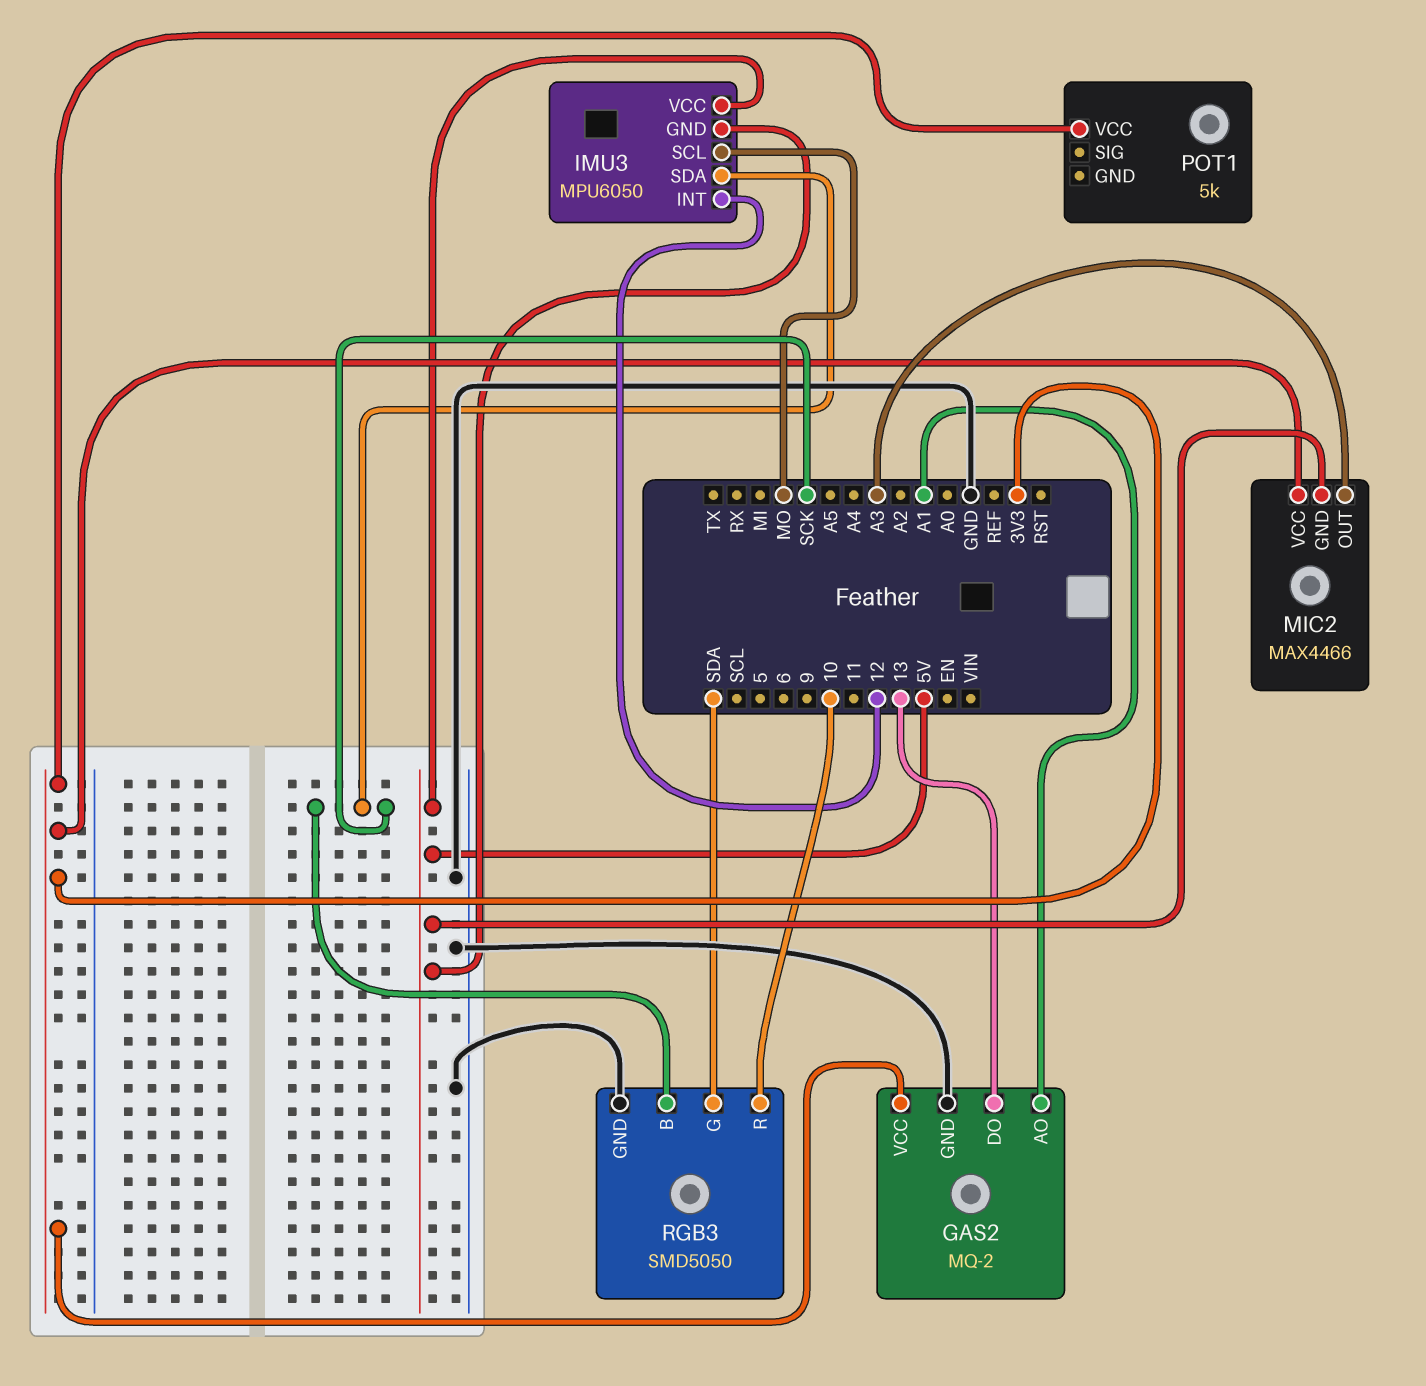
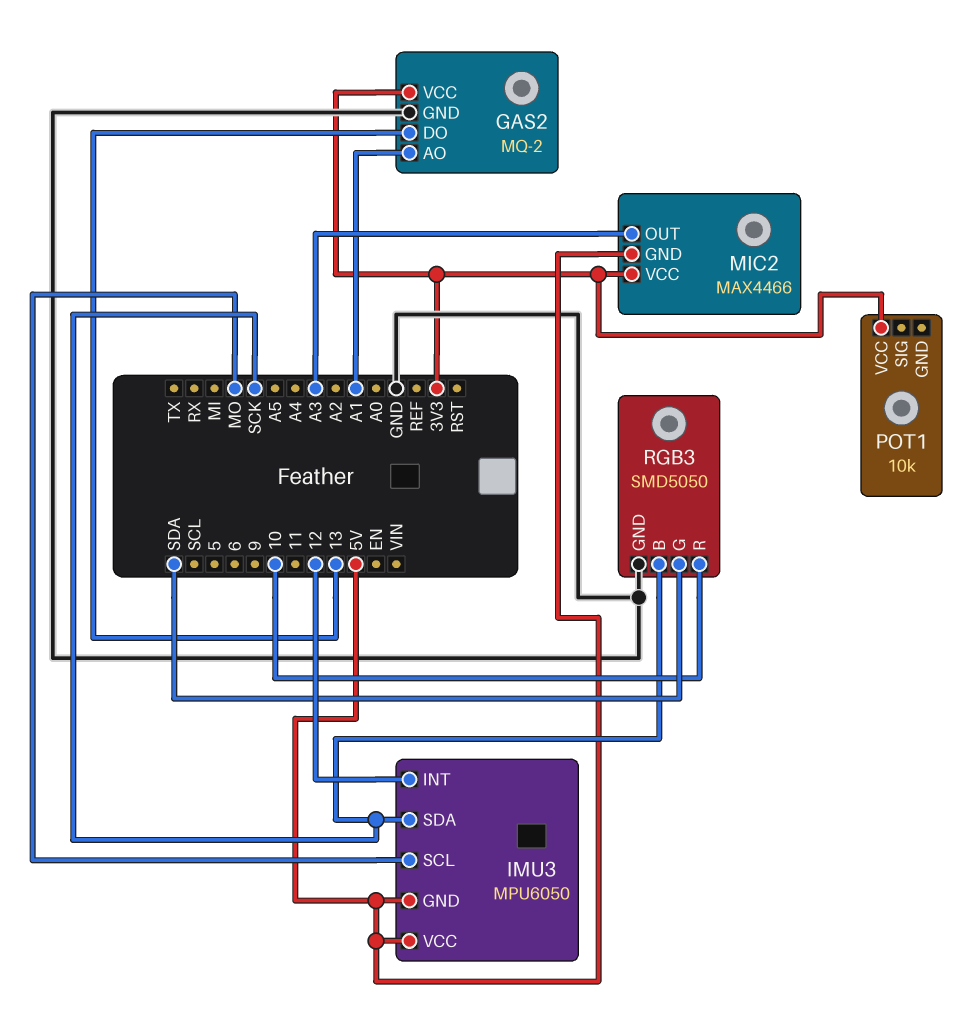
POT1: 5k -> 10k

